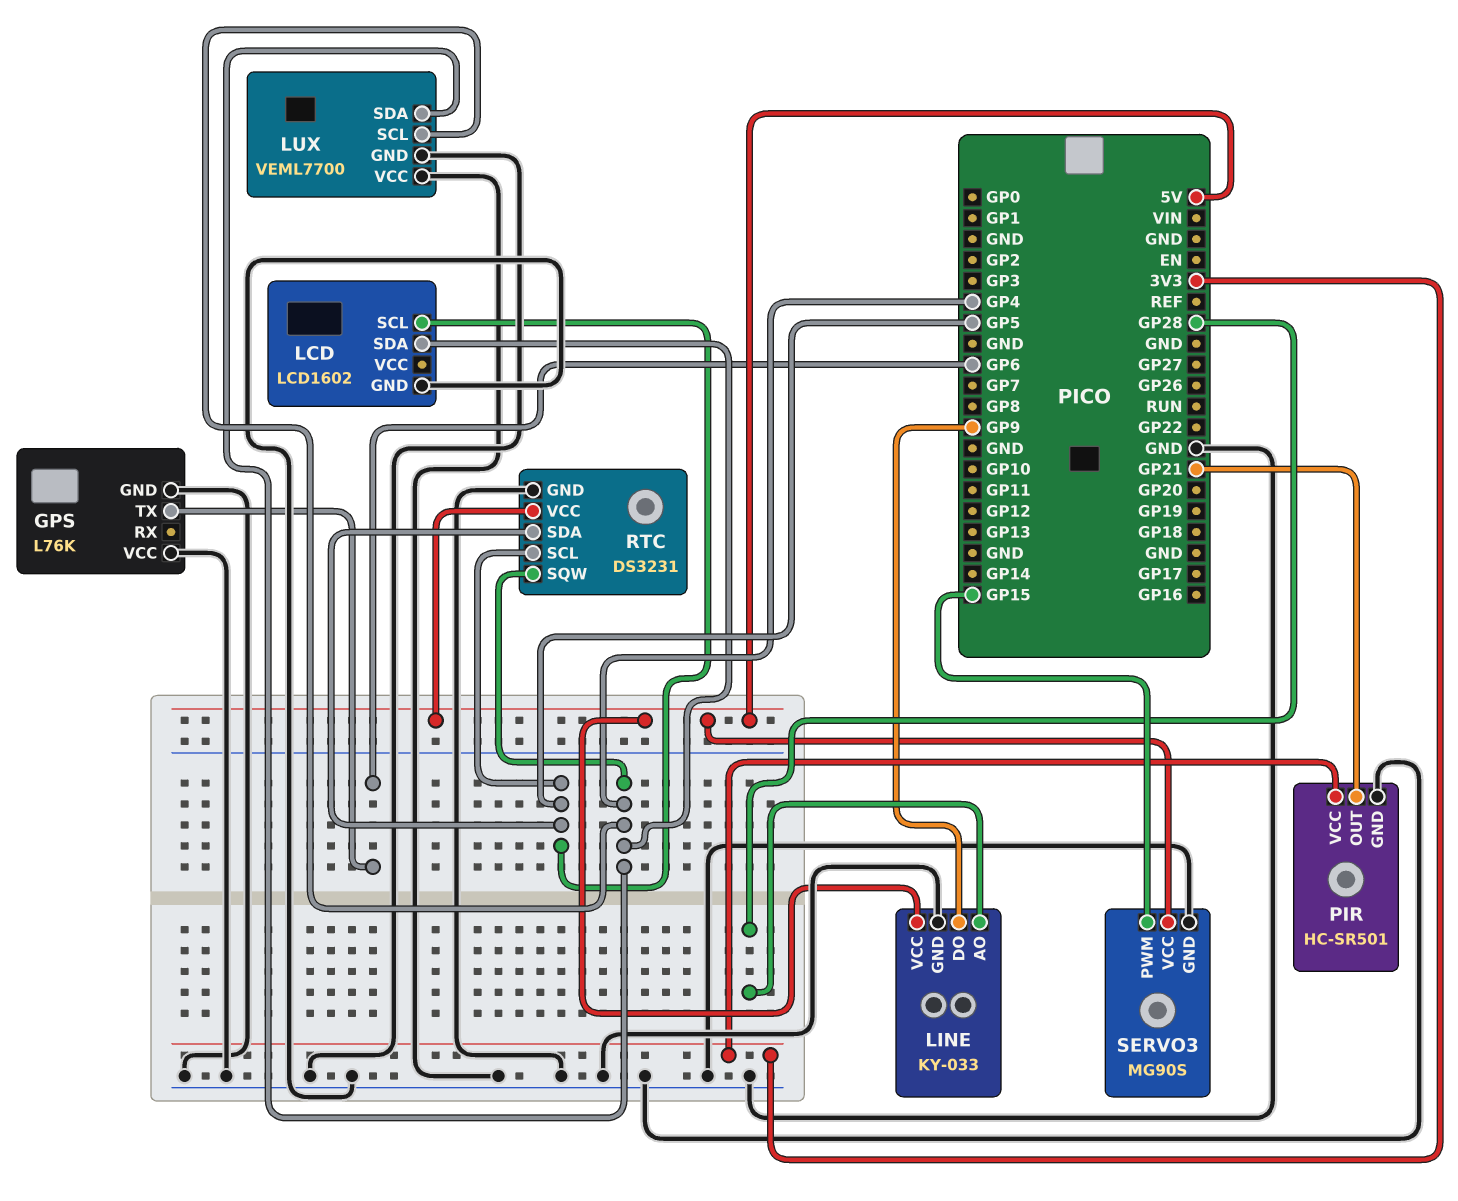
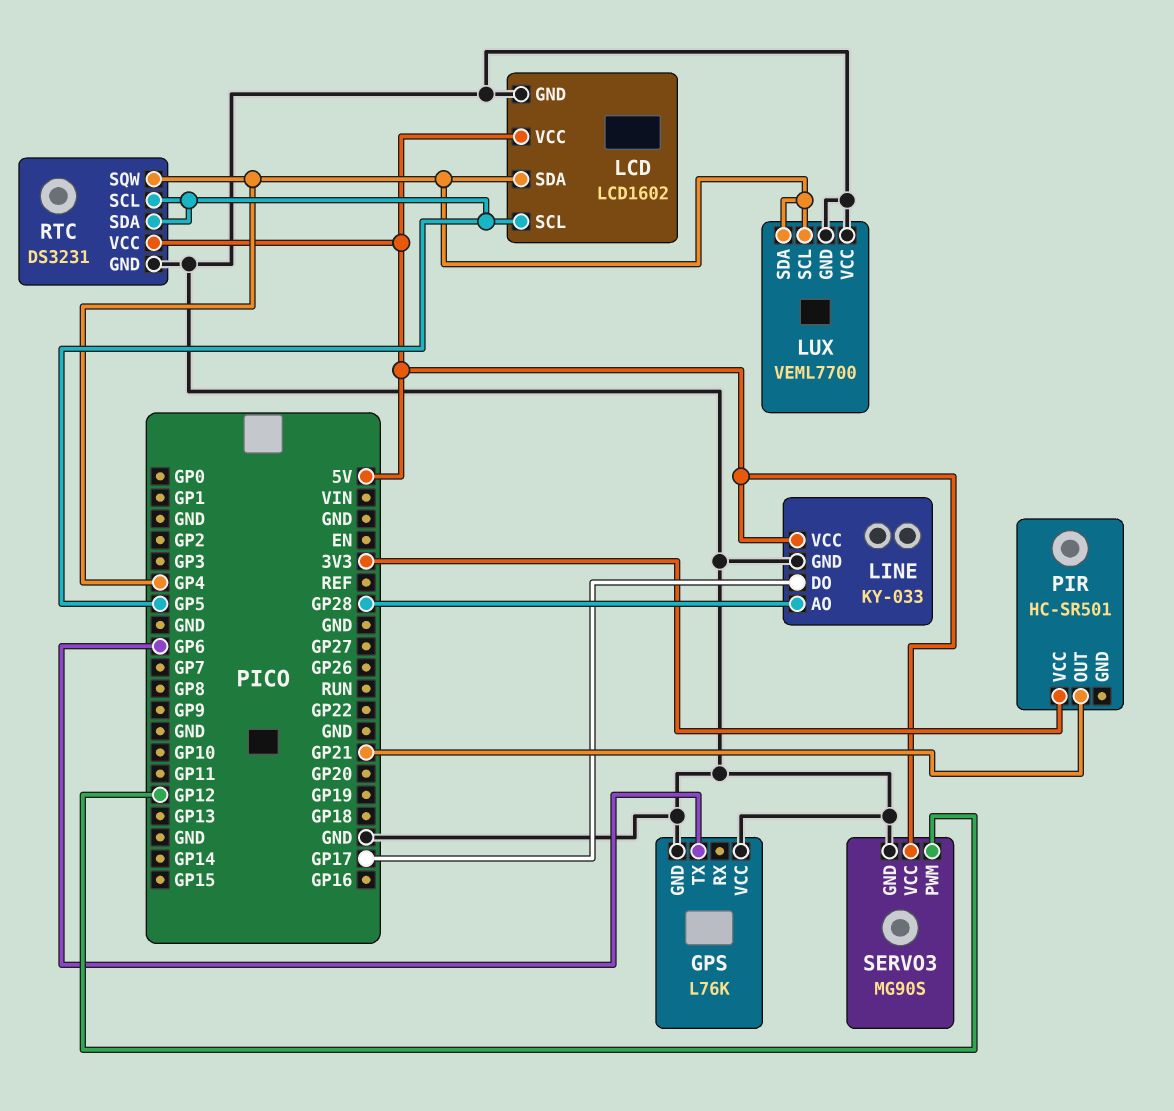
LCD pin VCC: none -> 5V
LINE pin DO: GP9 -> GP17
PIR pin GND: GND -> none
SERVO3 pin PWM: GP15 -> GP12

